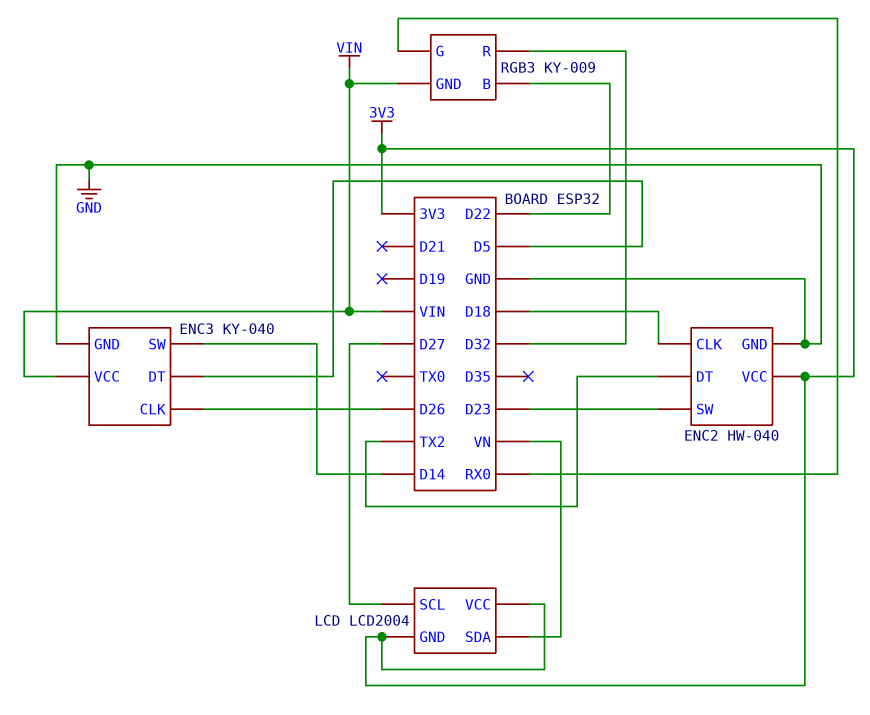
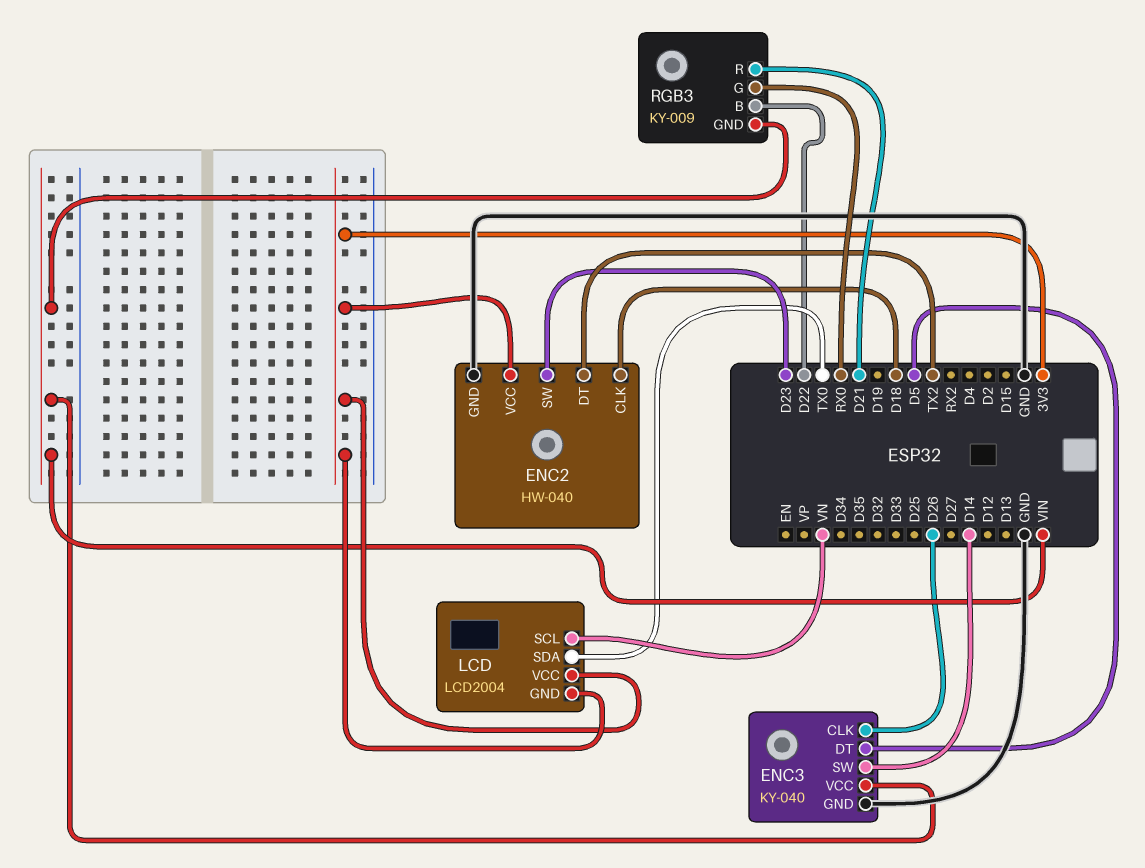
LCD pin SCL: D27 -> VN
LCD pin SDA: VN -> TX0
RGB3 pin R: D32 -> D21

